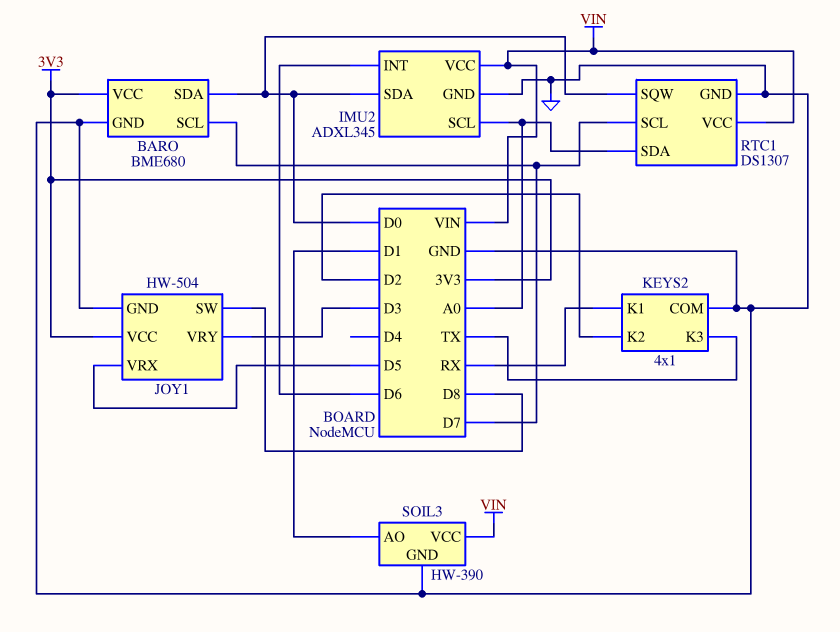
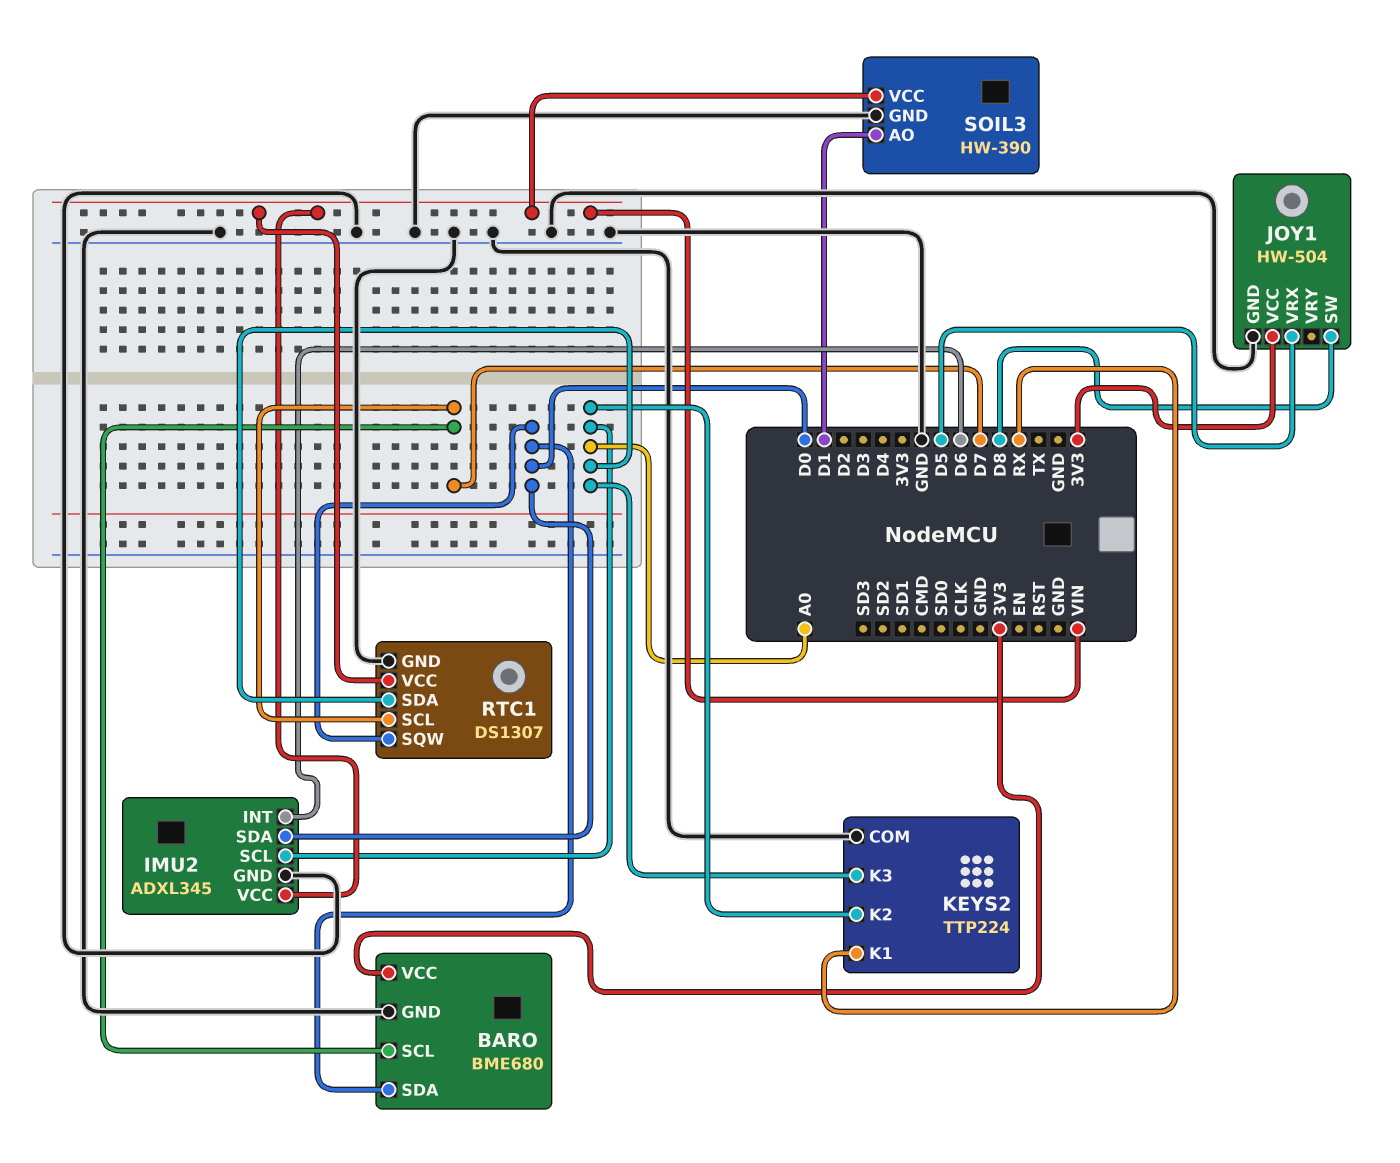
JOY1 pin VRY: D3 -> none
KEYS2: 4x1 -> TTP224
KEYS2 pin K2: D2 -> A0
KEYS2 pin K3: TX -> A0

